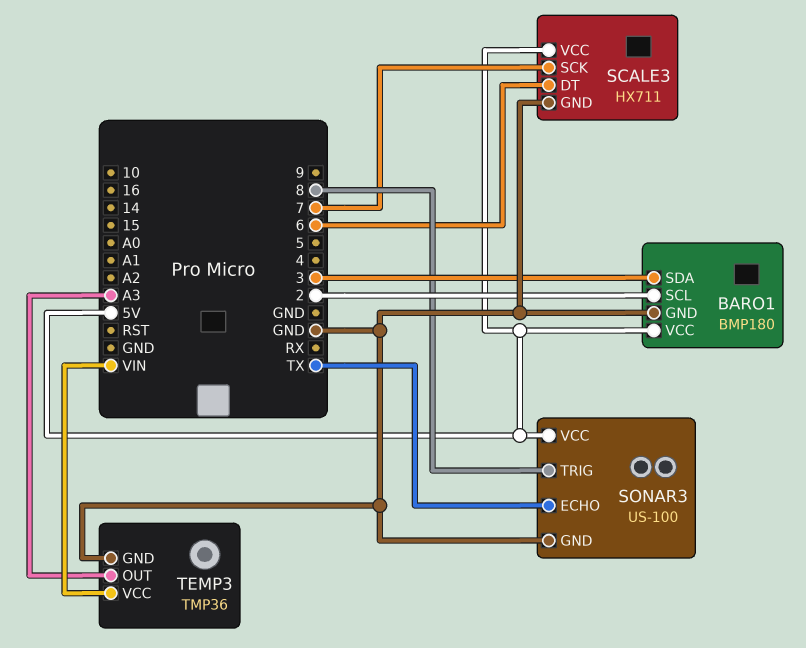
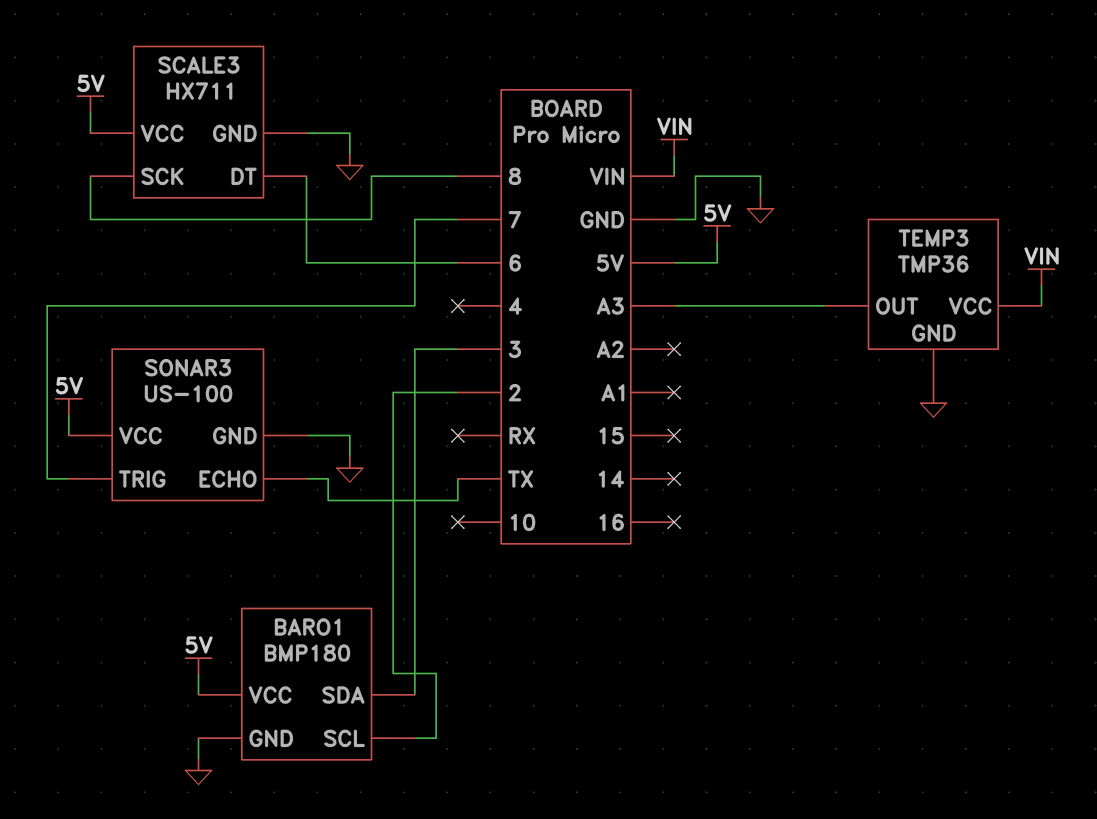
SCALE3 pin SCK: 7 -> 8
SONAR3 pin TRIG: 8 -> 7

